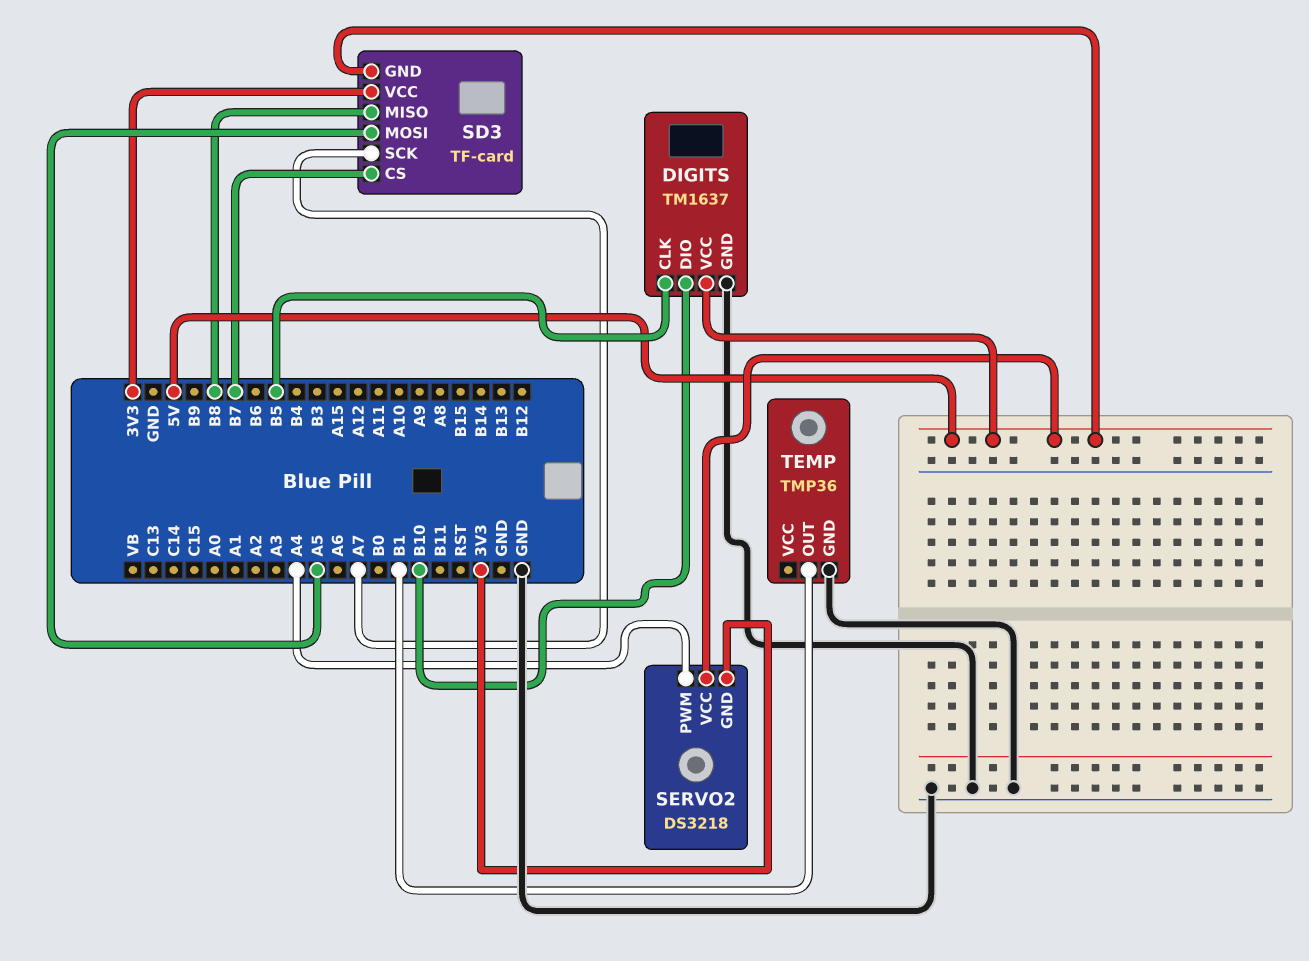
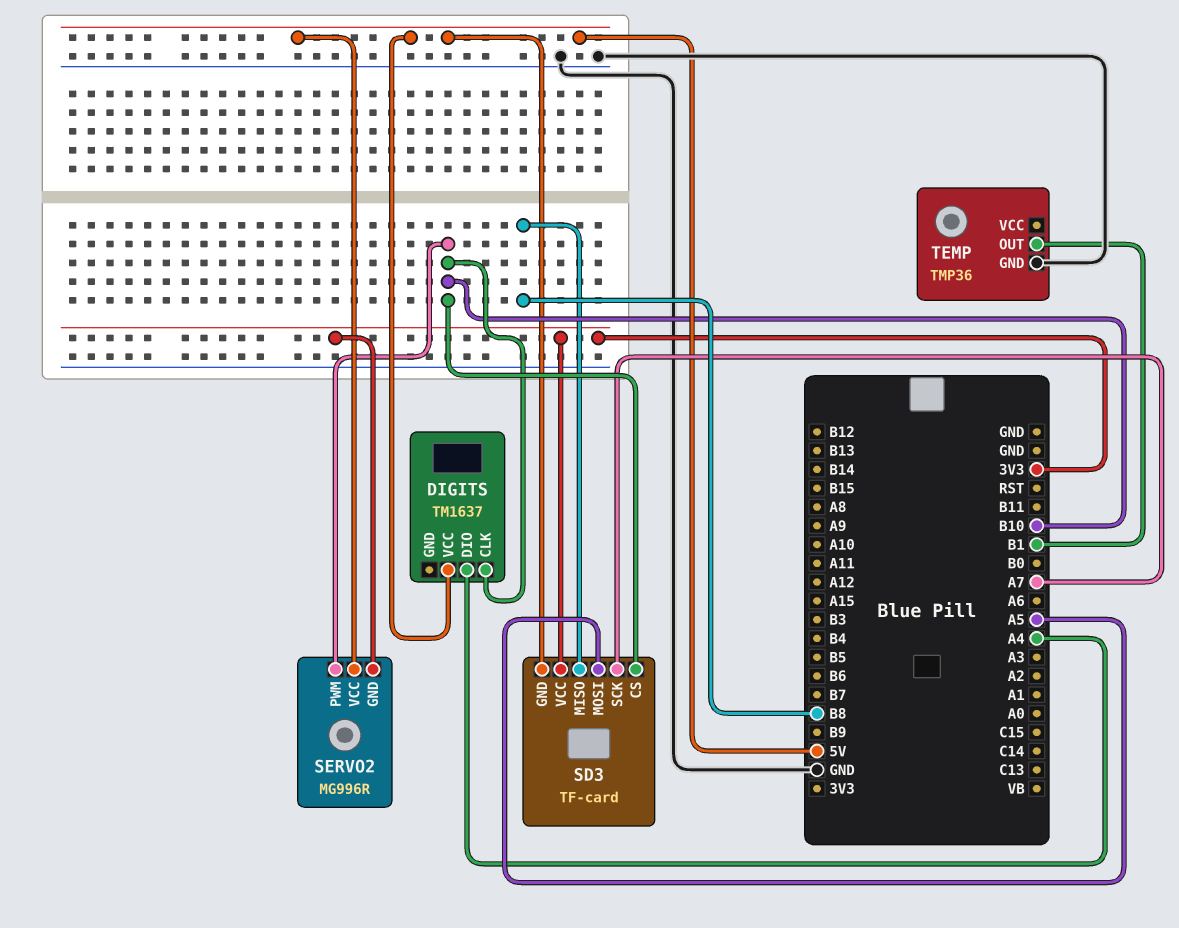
DIGITS pin CLK: B5 -> B10
DIGITS pin DIO: B10 -> A4
DIGITS pin GND: GND -> none
SD3 pin CS: B7 -> B10
SERVO2: DS3218 -> MG996R
SERVO2 pin PWM: A4 -> B10

